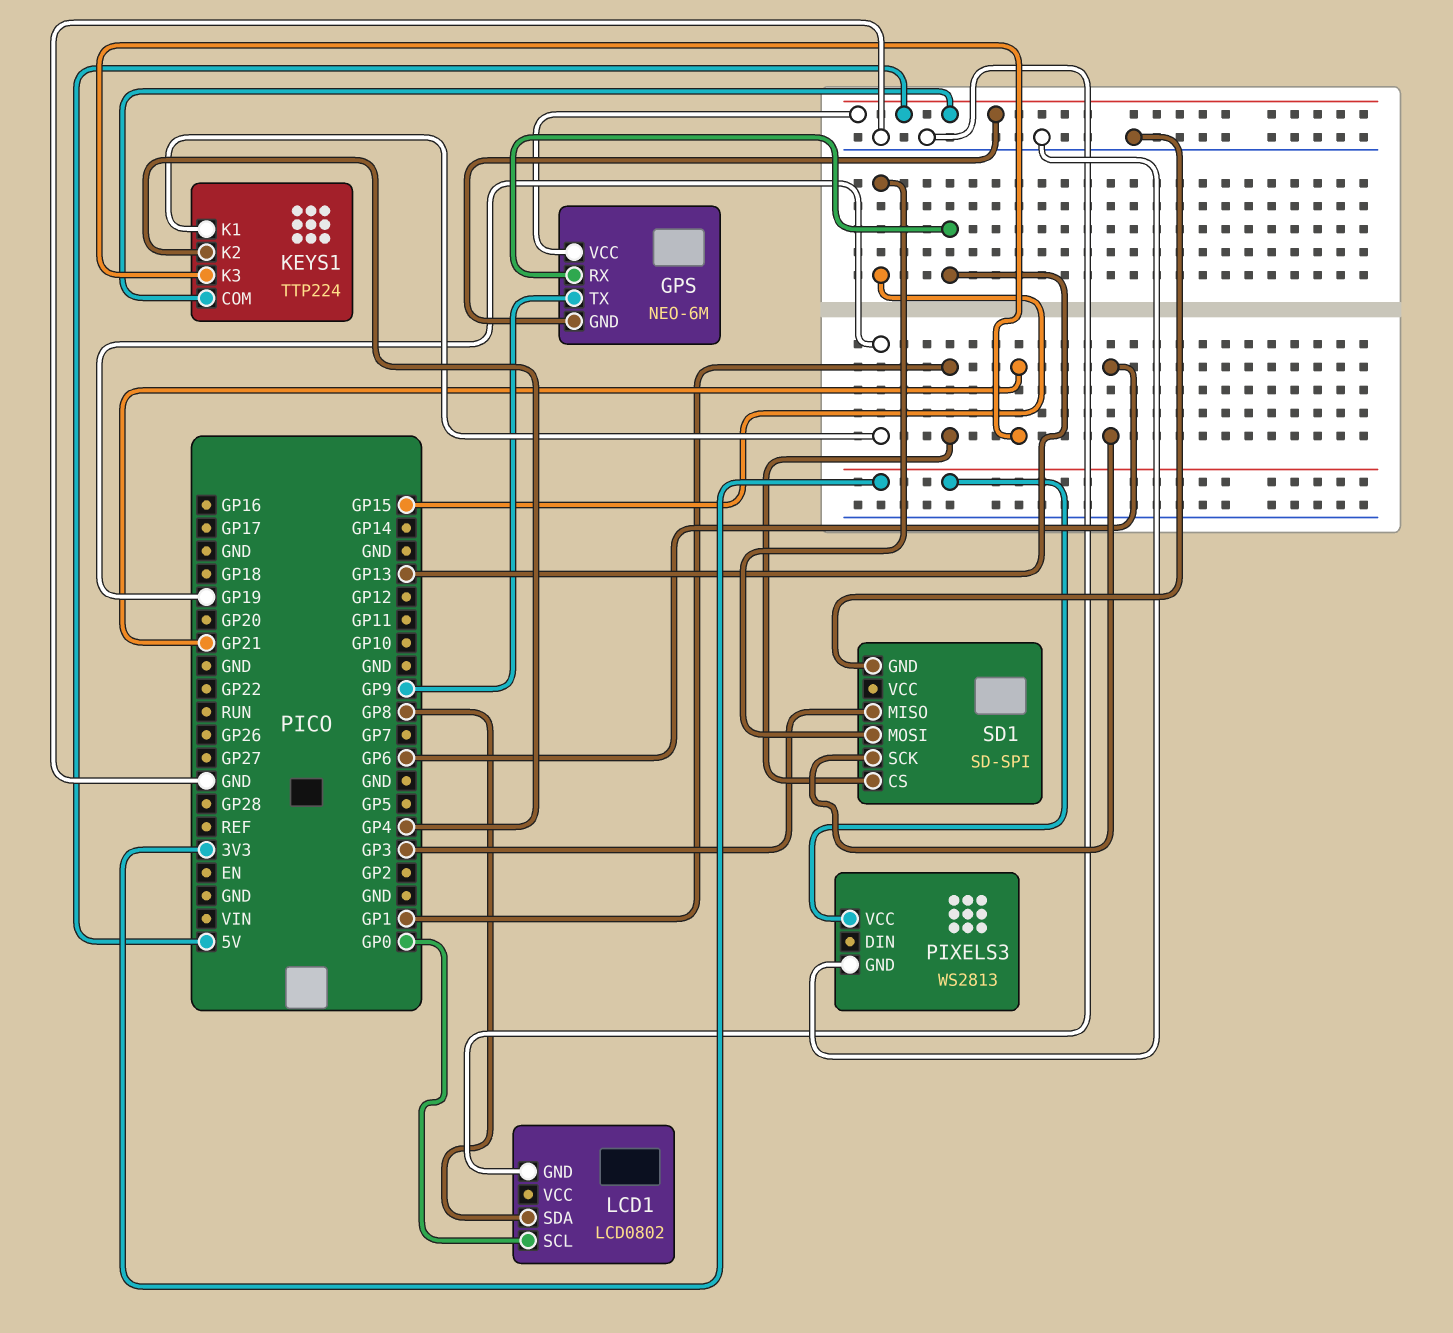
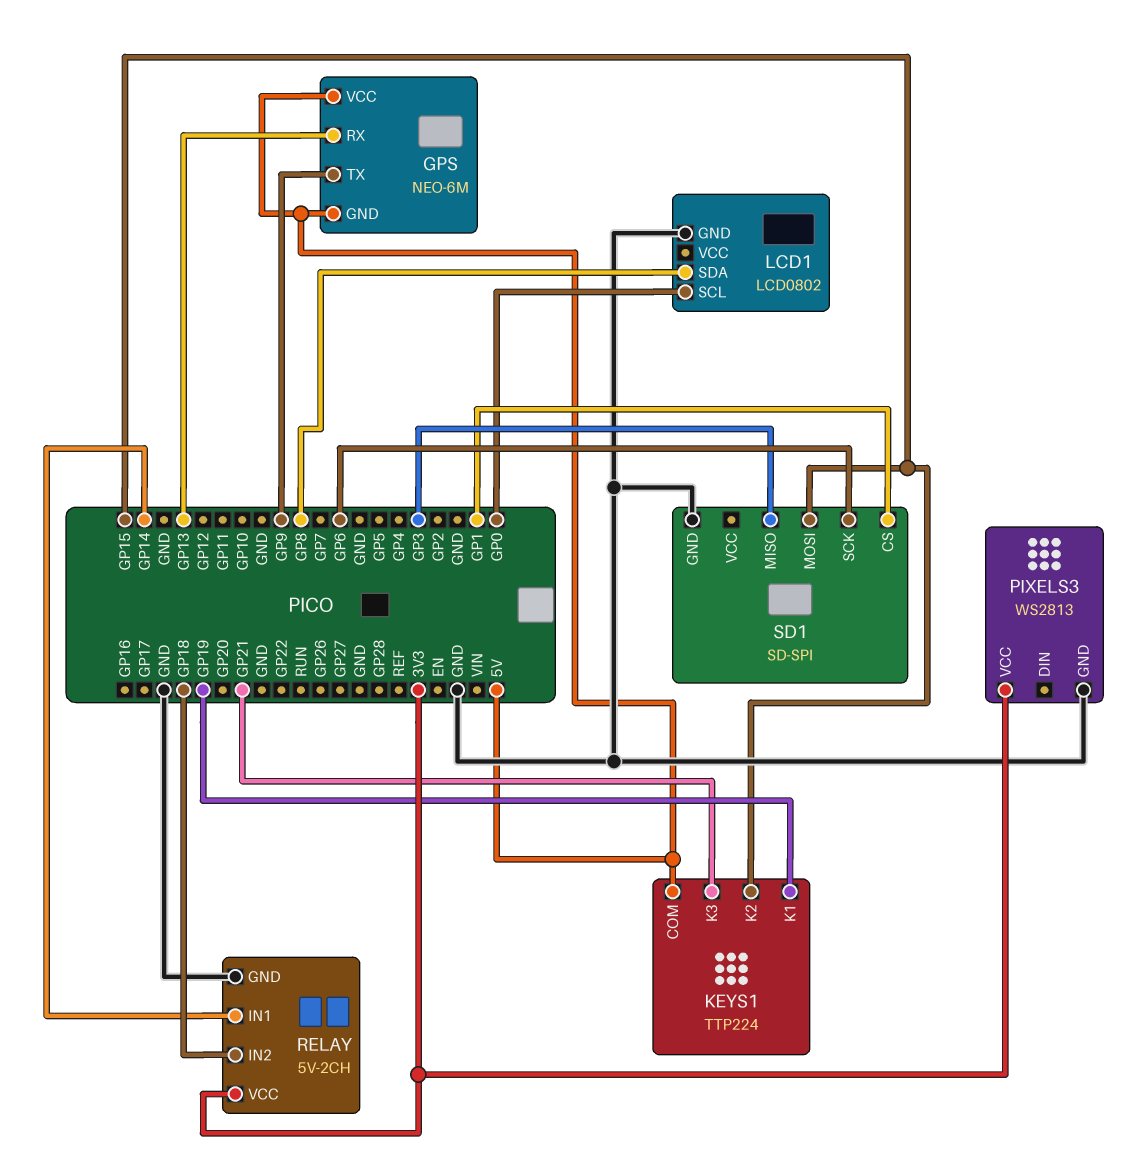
KEYS1 pin K2: GP4 -> GP15
RELAY: none -> 5V-2CH
RELAY pin GND: none -> GND
RELAY pin IN1: none -> GP14
RELAY pin IN2: none -> GP18
RELAY pin VCC: none -> 3V3

